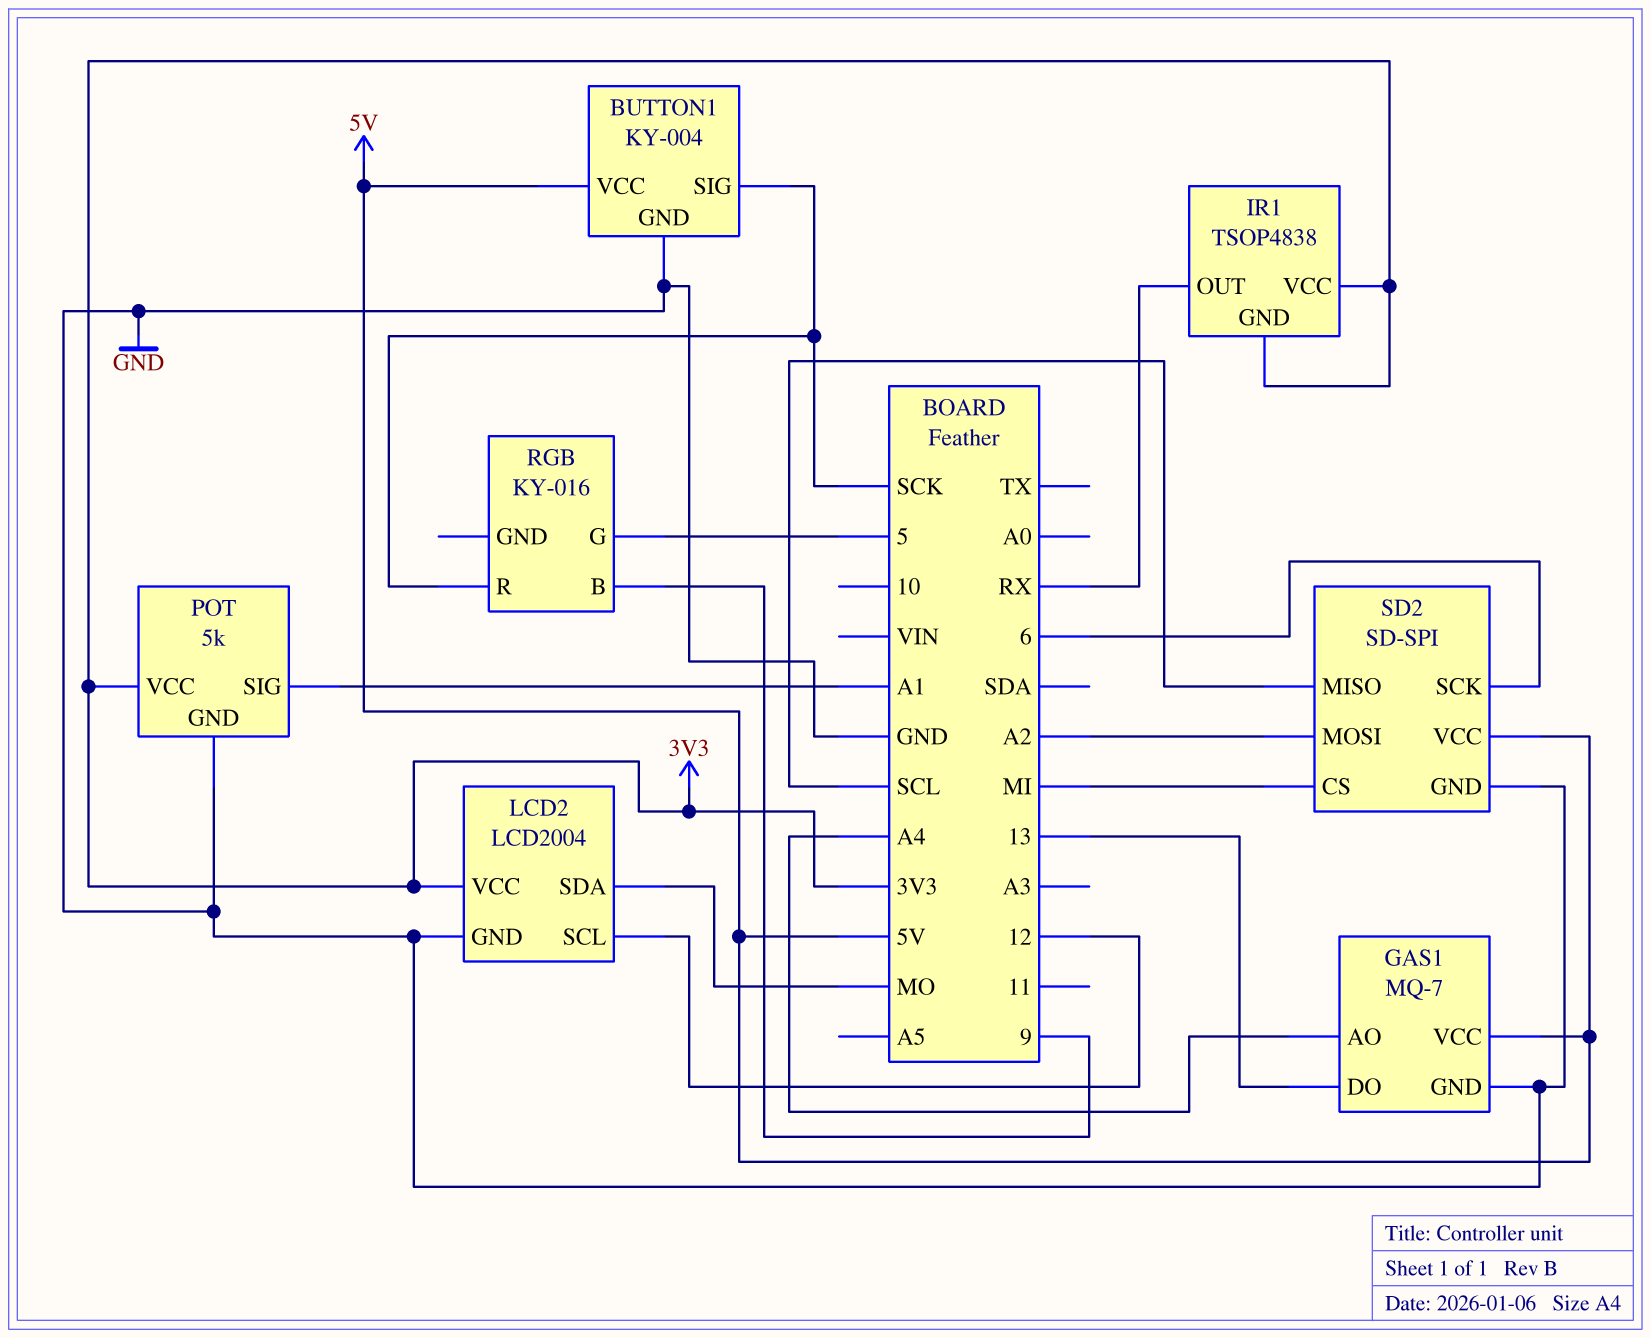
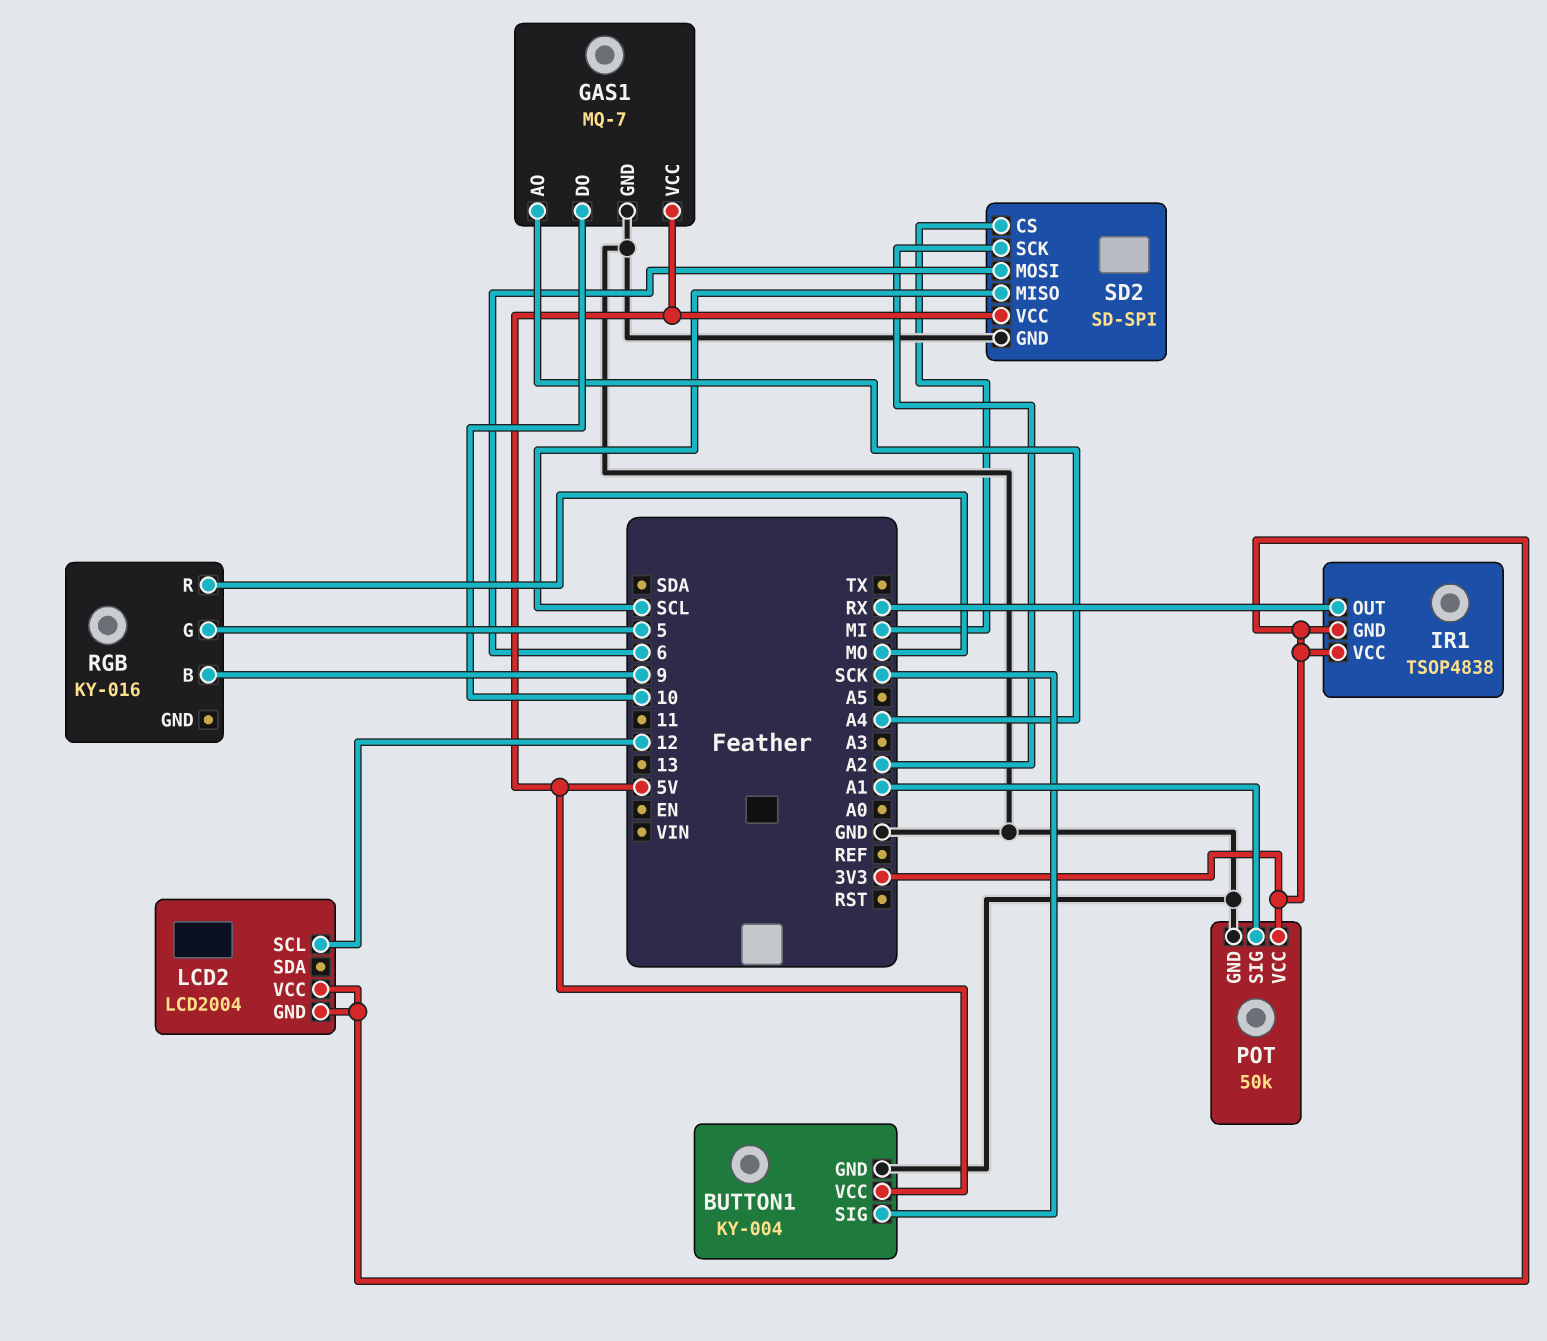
GAS1 pin DO: 13 -> 10
LCD2 pin GND: GND -> 3V3
LCD2 pin SDA: MO -> none
POT: 5k -> 50k
RGB pin R: SCK -> MO
SD2 pin MOSI: A2 -> 6
SD2 pin SCK: 6 -> A2

